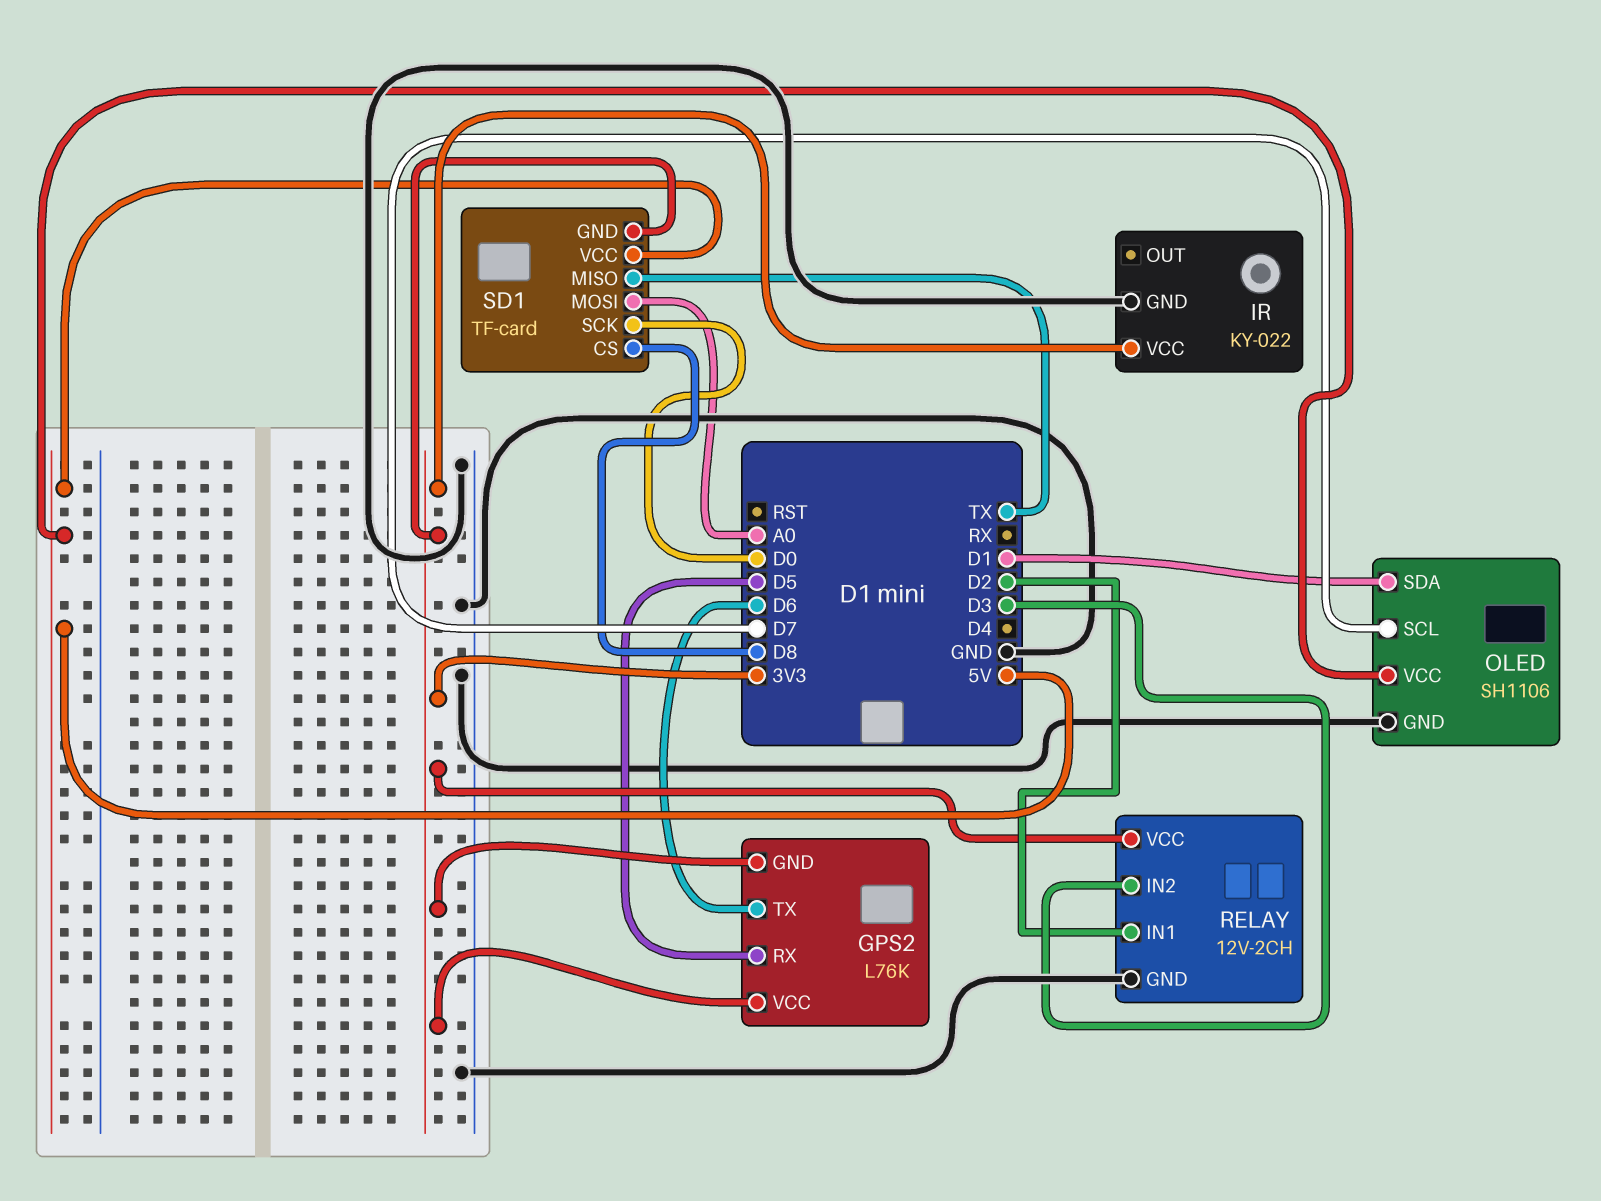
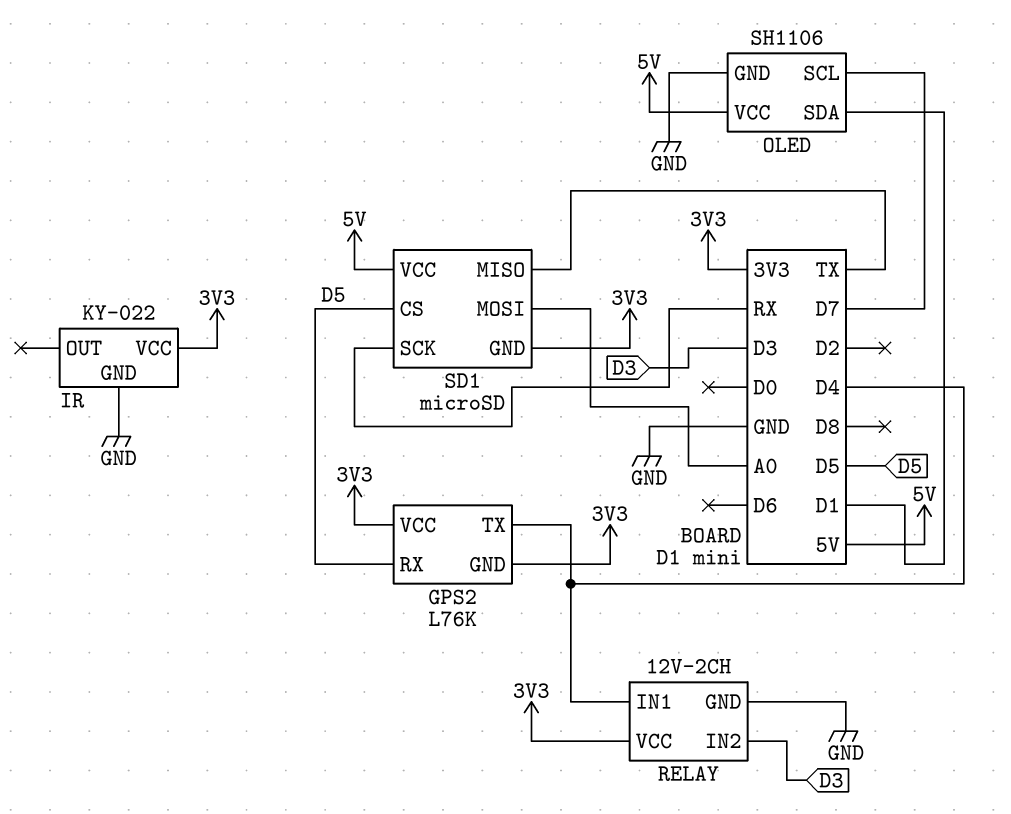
GPS2 pin TX: D6 -> D4
RELAY pin IN1: D2 -> D4
SD1: TF-card -> microSD
SD1 pin CS: D8 -> D5
SD1 pin SCK: D0 -> RX

